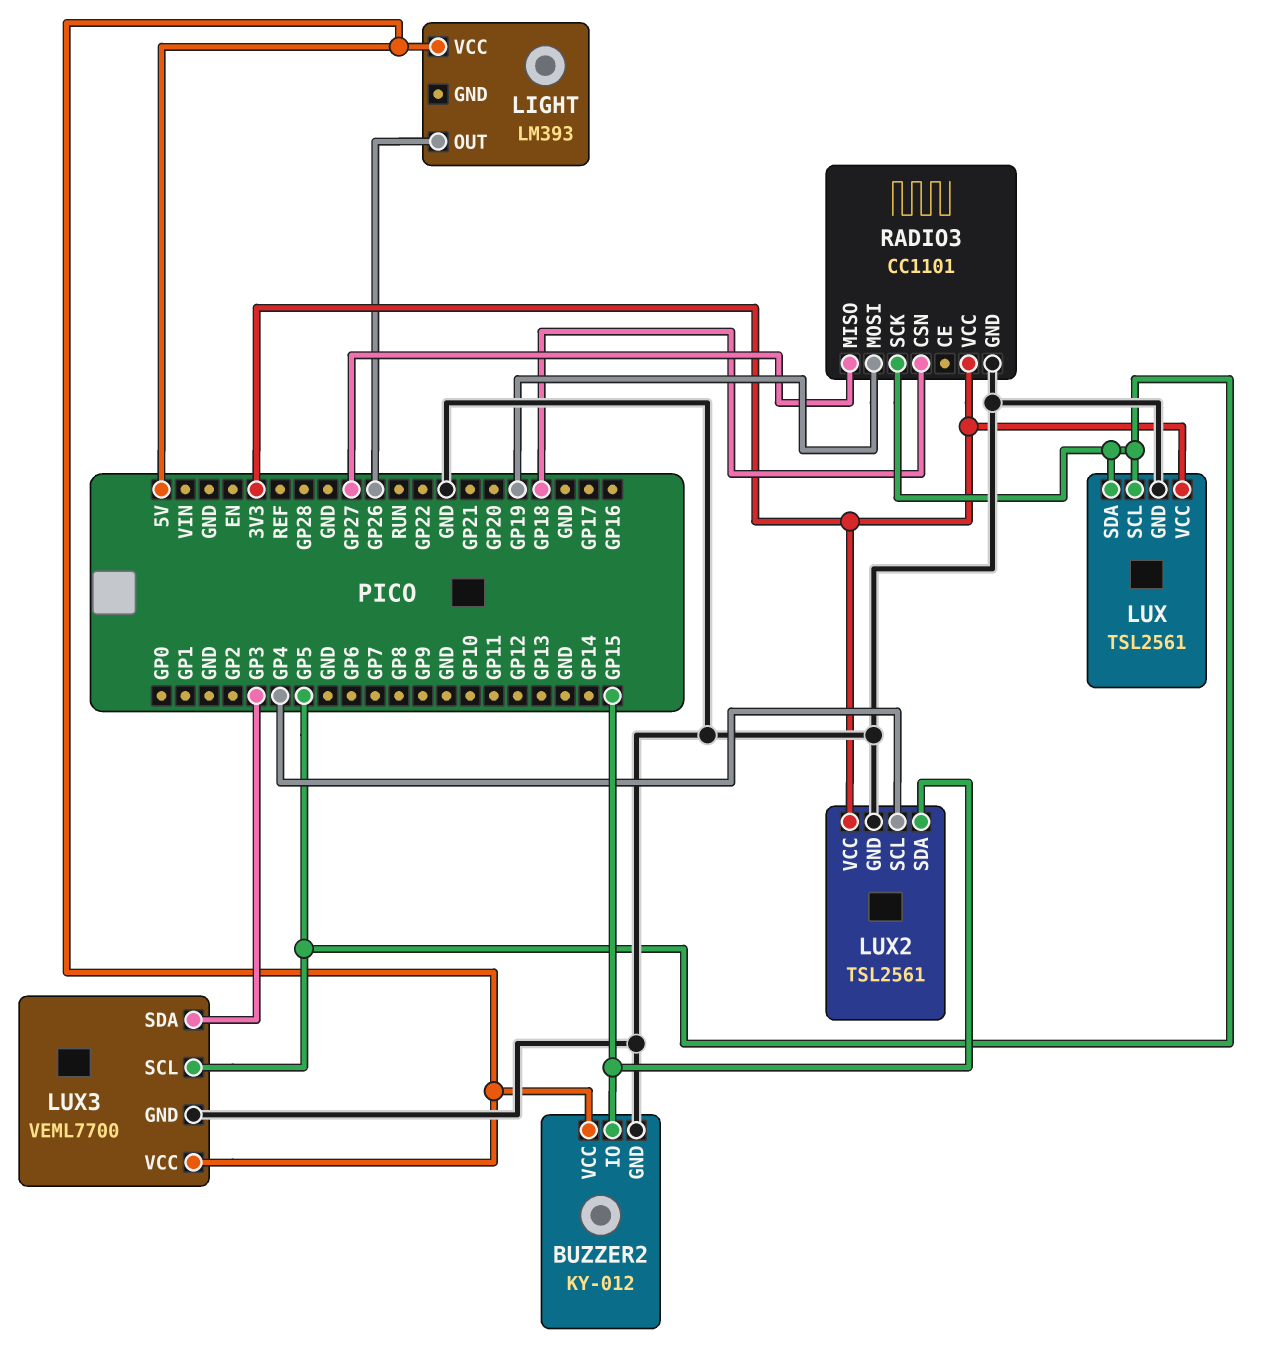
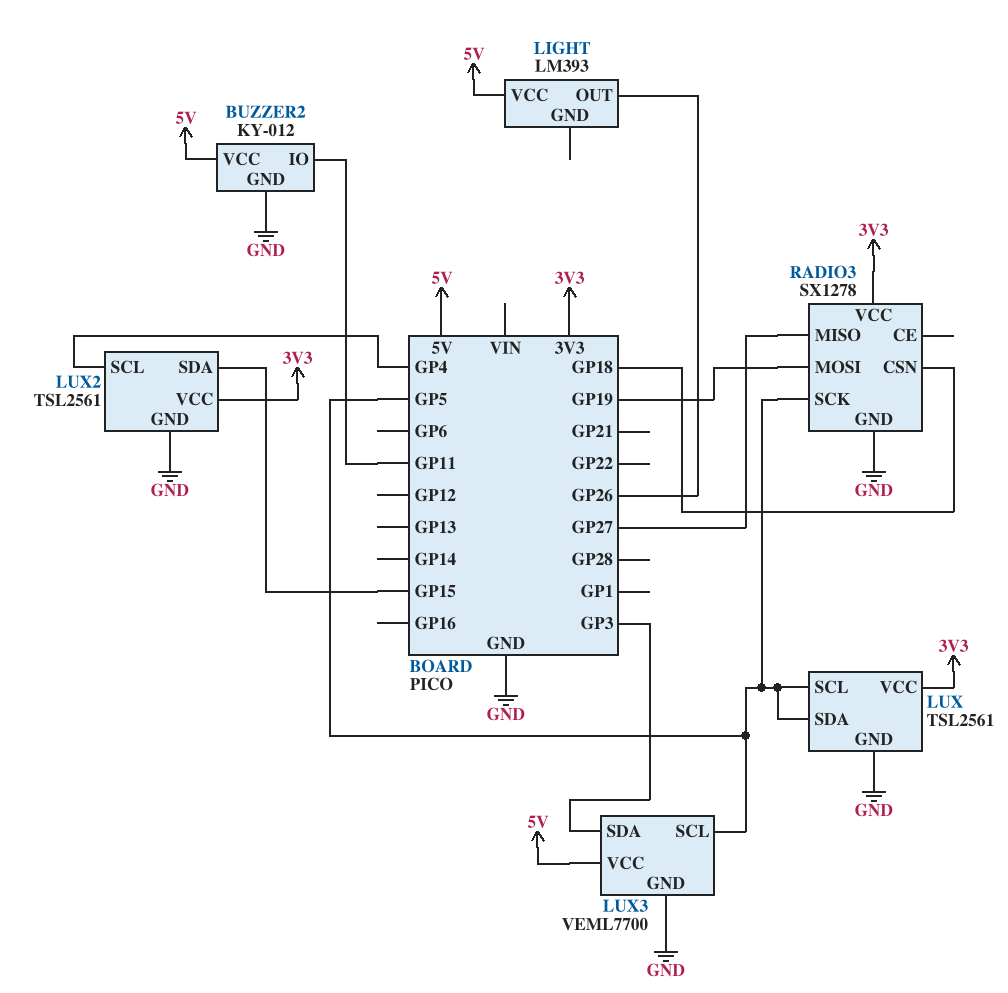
BUZZER2 pin IO: GP15 -> GP11
RADIO3: CC1101 -> SX1278

